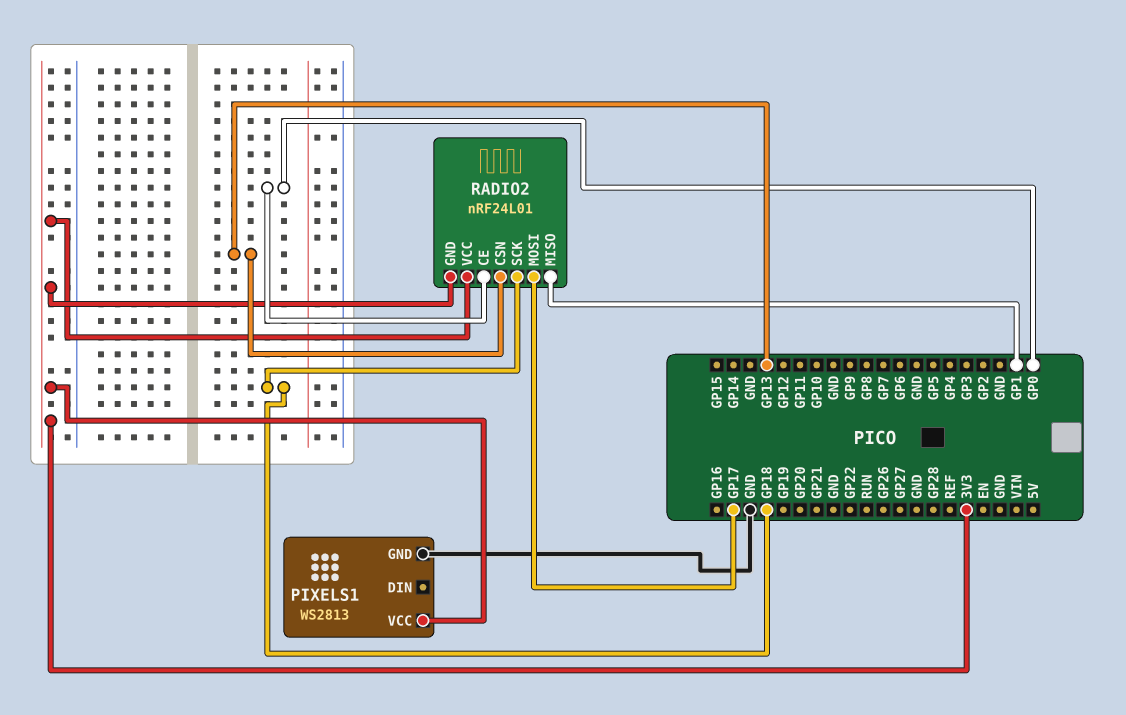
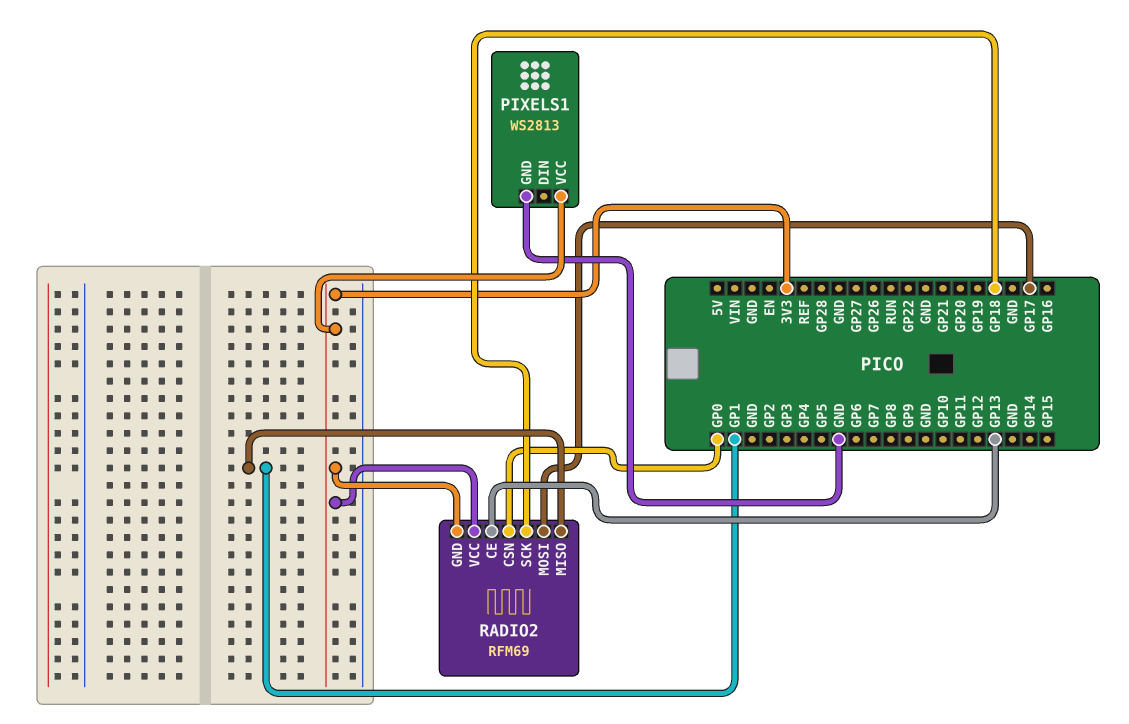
RADIO2: nRF24L01 -> RFM69
RADIO2 pin CE: GP0 -> GP13
RADIO2 pin CSN: GP13 -> GP0

